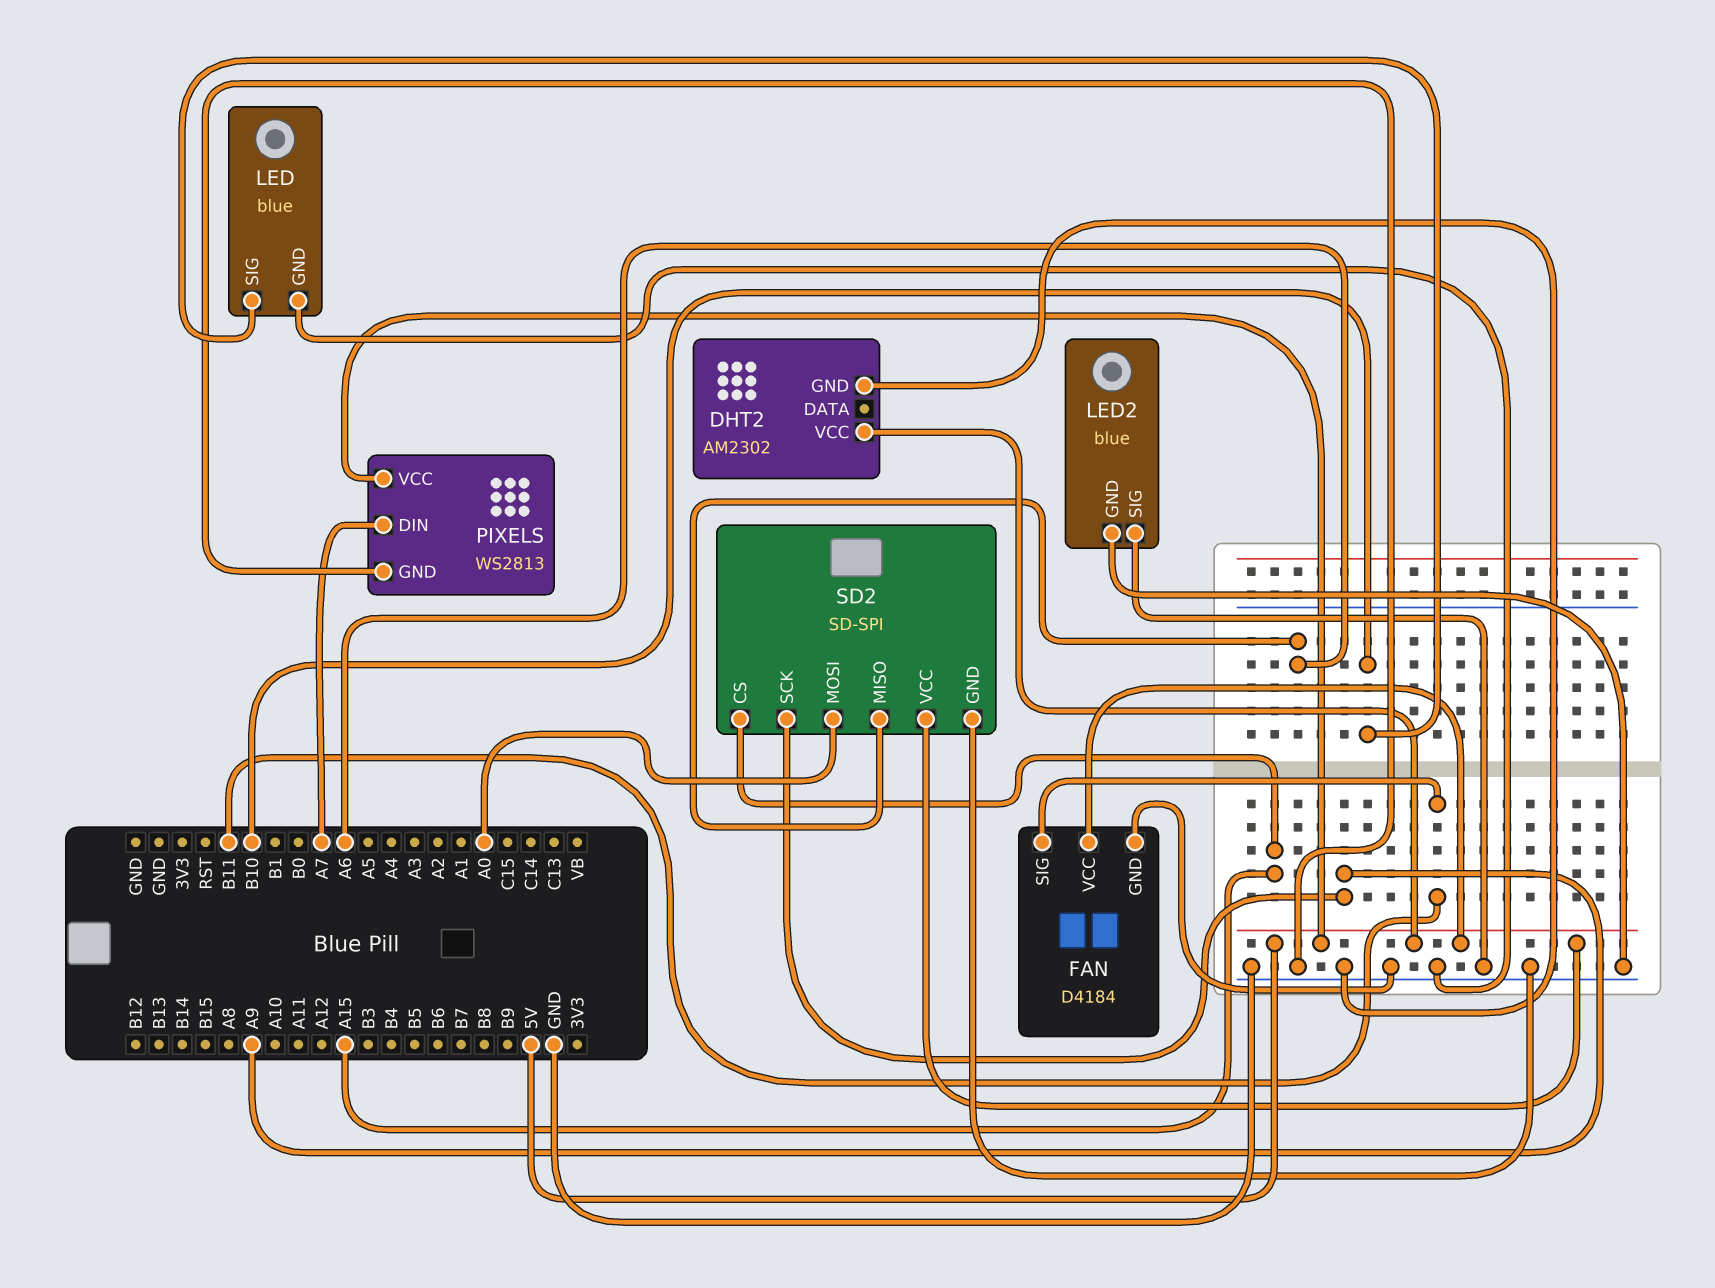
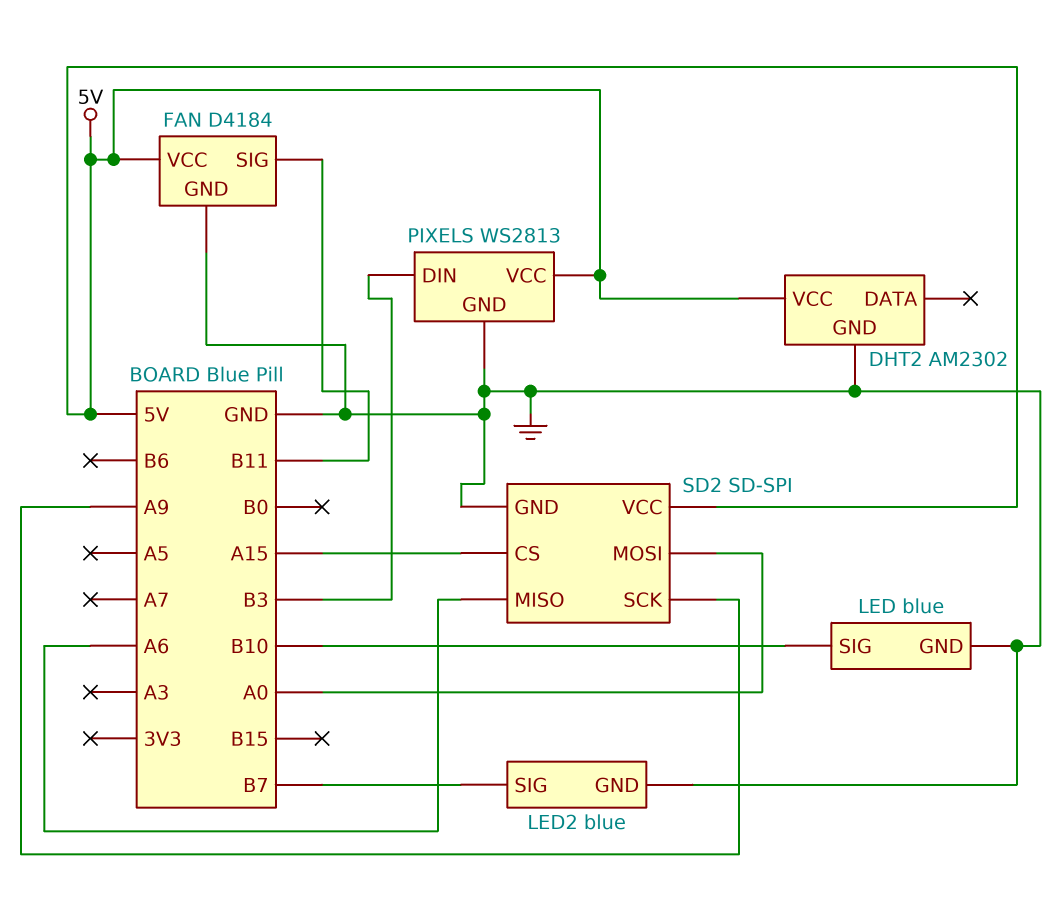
LED2 pin SIG: GND -> B7
PIXELS pin DIN: A7 -> B3

